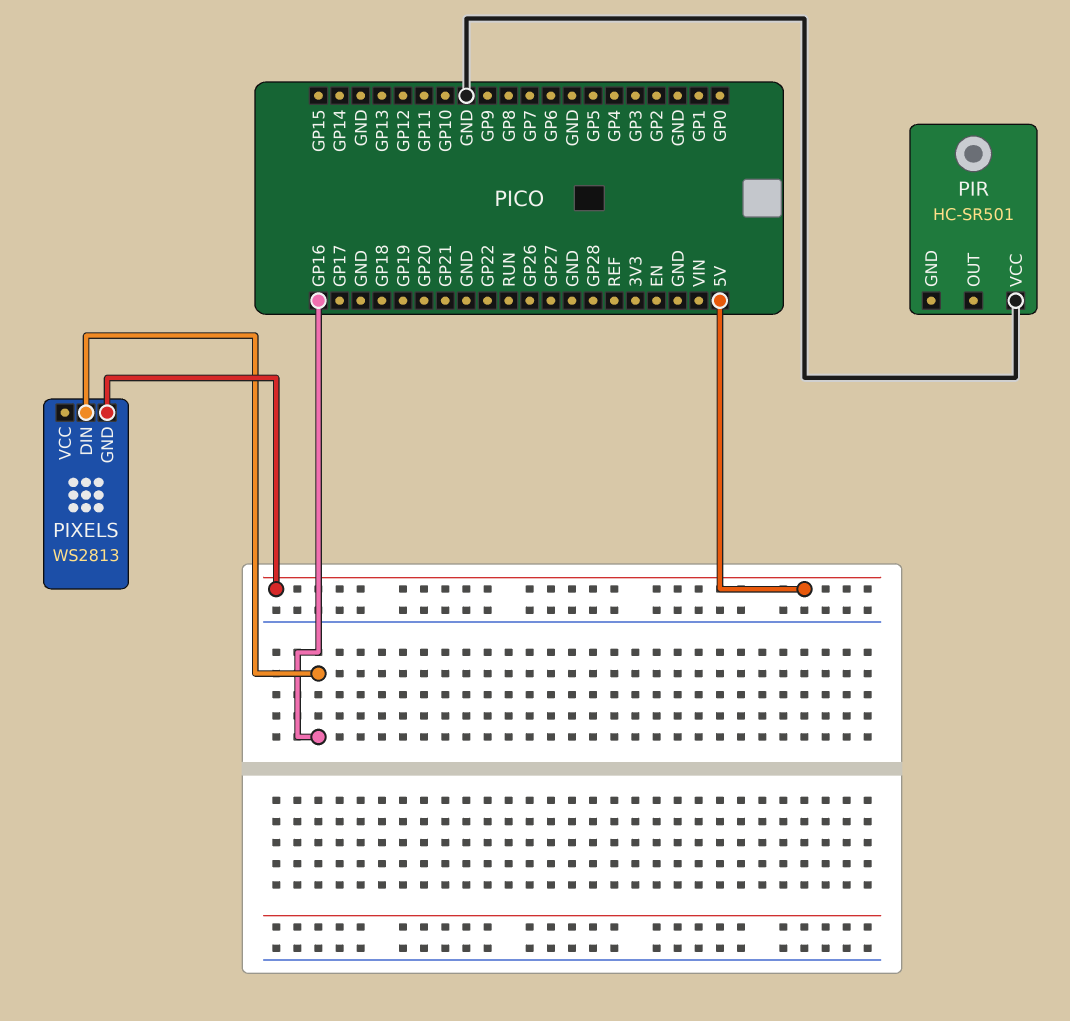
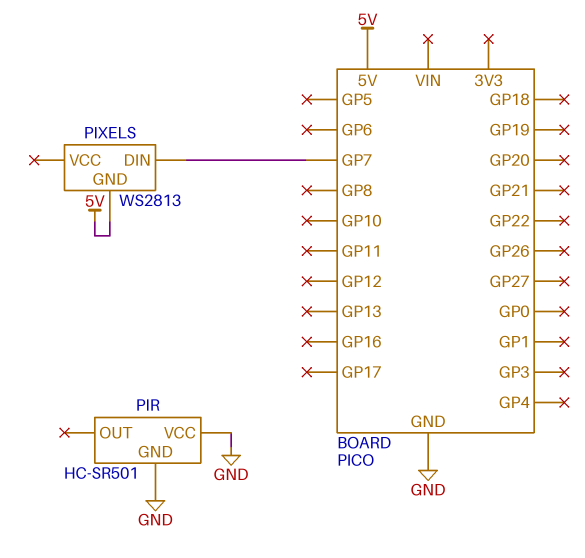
PIR pin GND: none -> GND
PIXELS pin DIN: GP16 -> GP7

